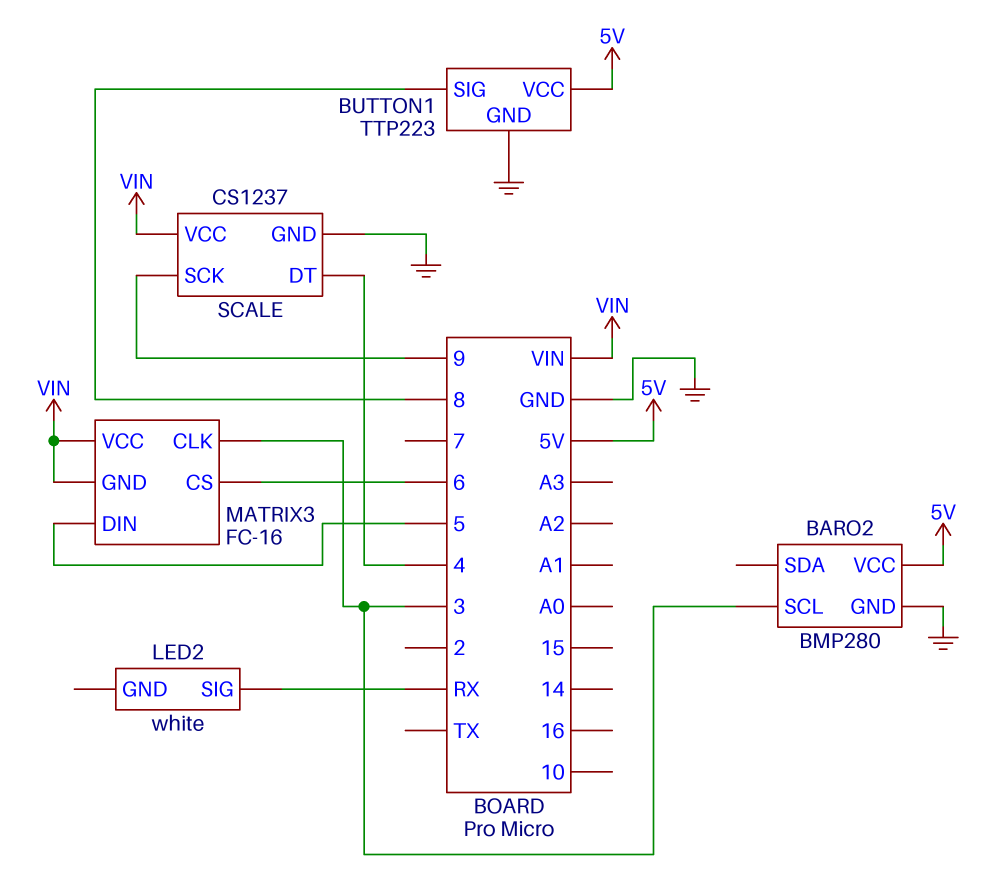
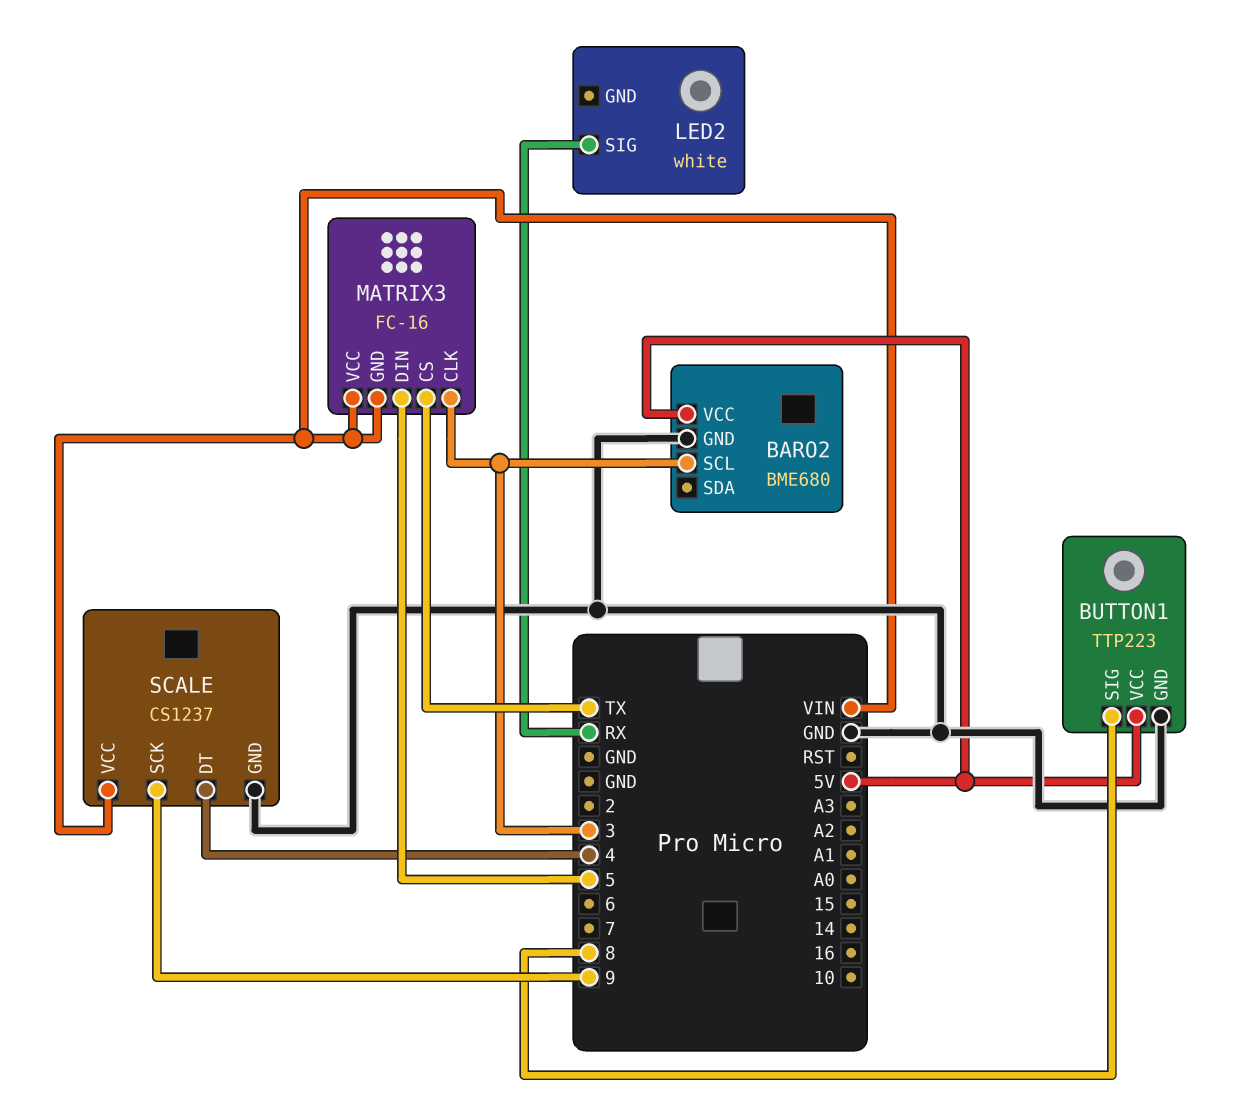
BARO2: BMP280 -> BME680
MATRIX3 pin CS: 6 -> TX

